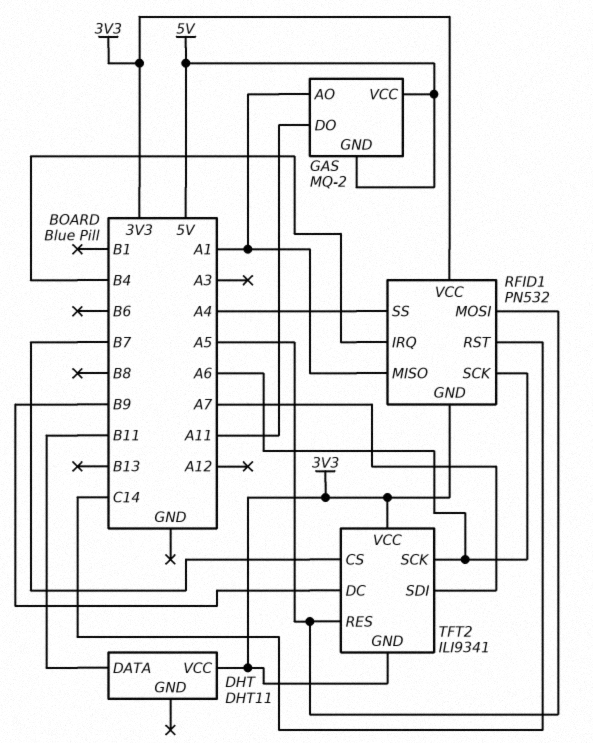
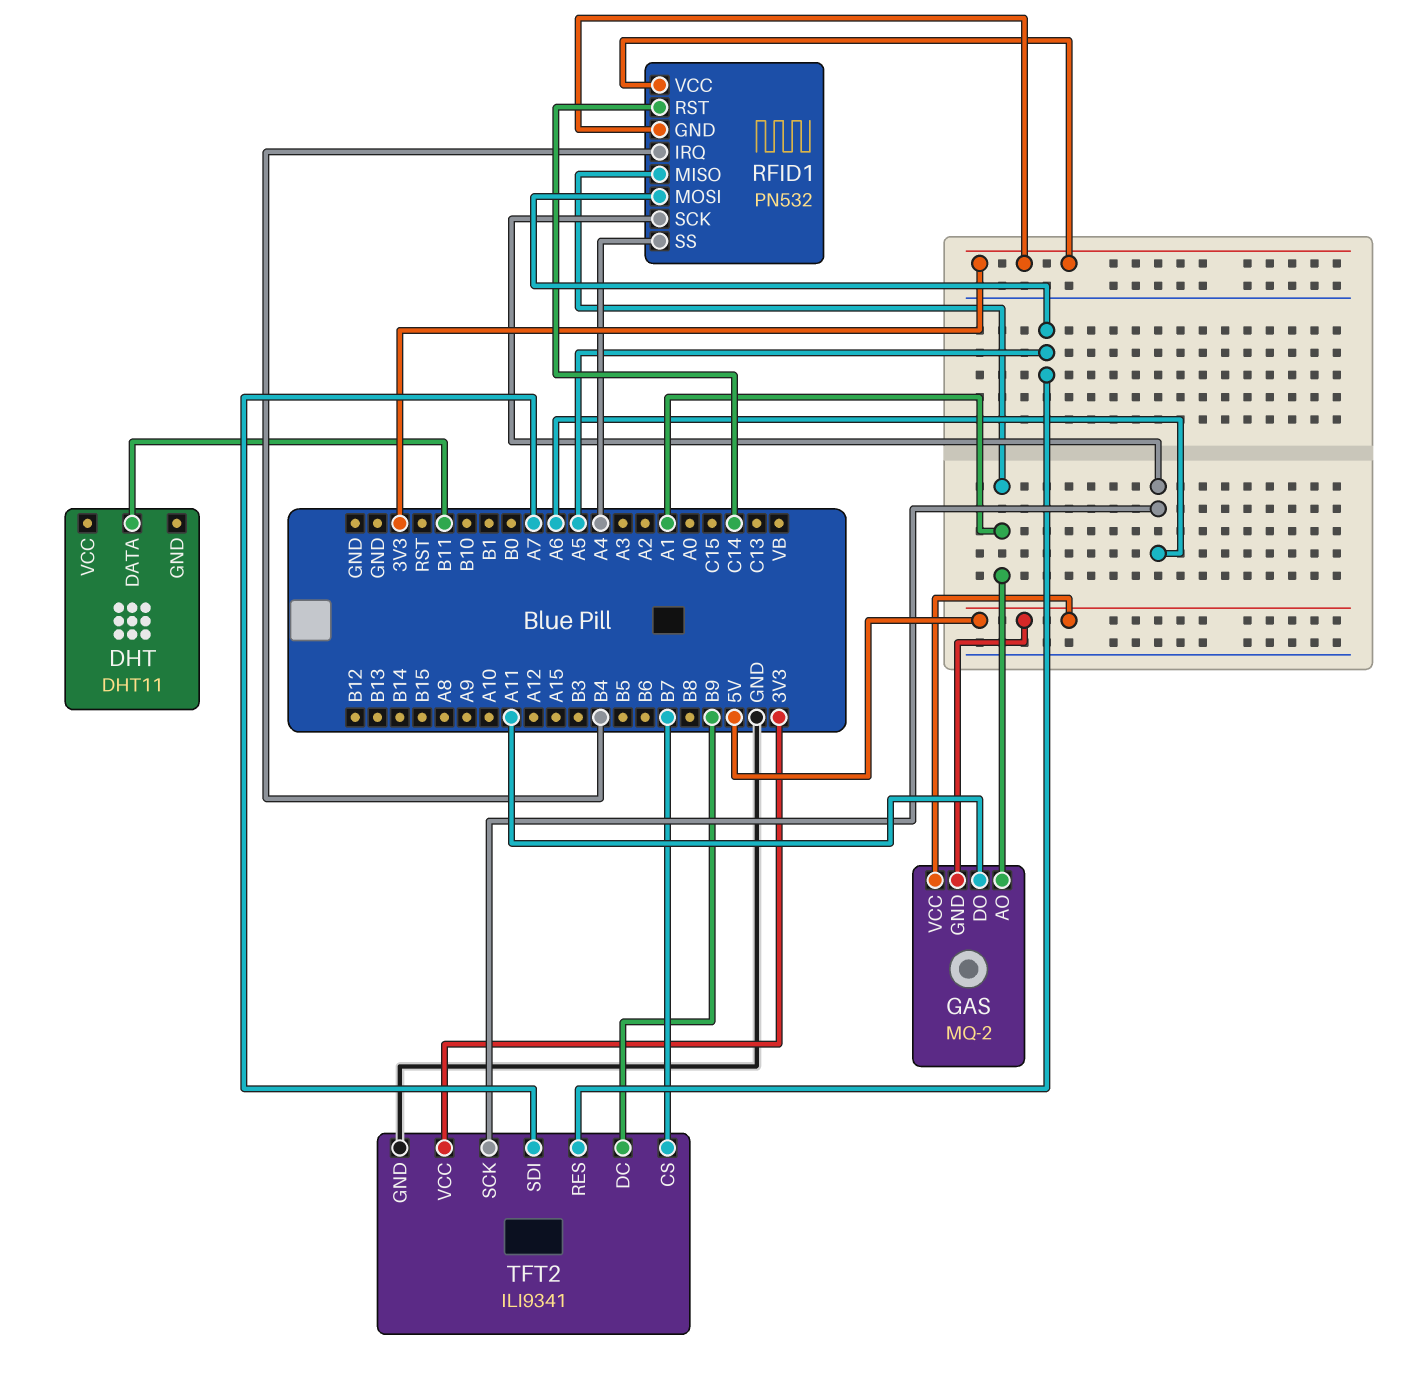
DHT pin VCC: 3V3 -> none
TFT2 pin GND: 3V3 -> GND

